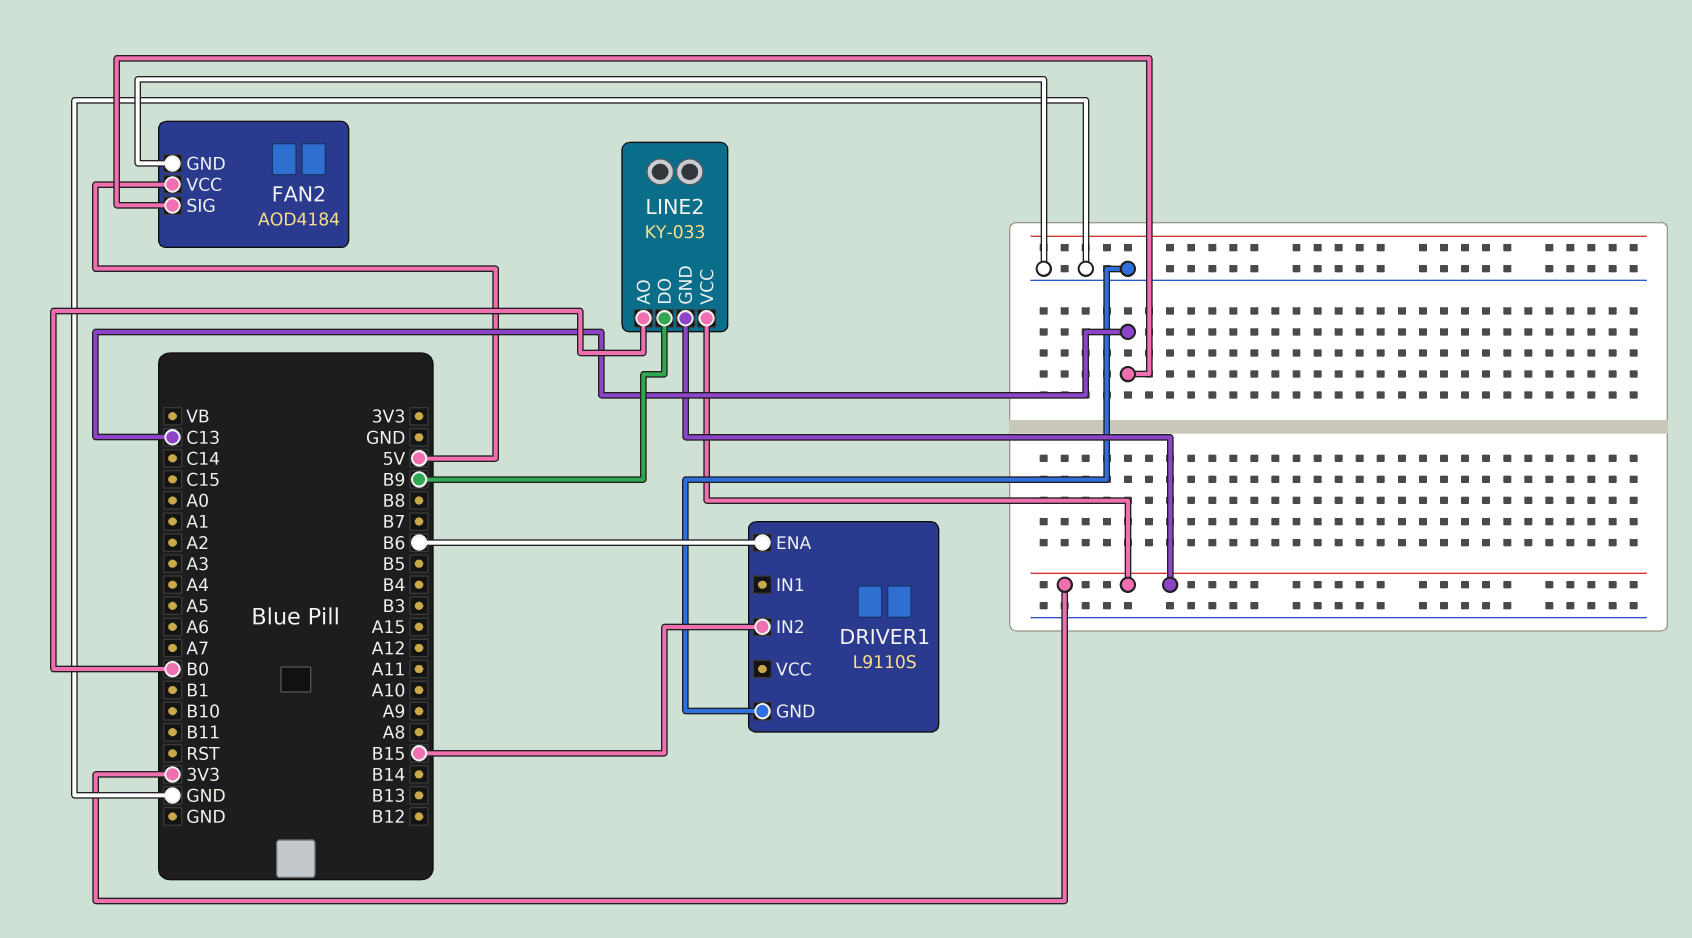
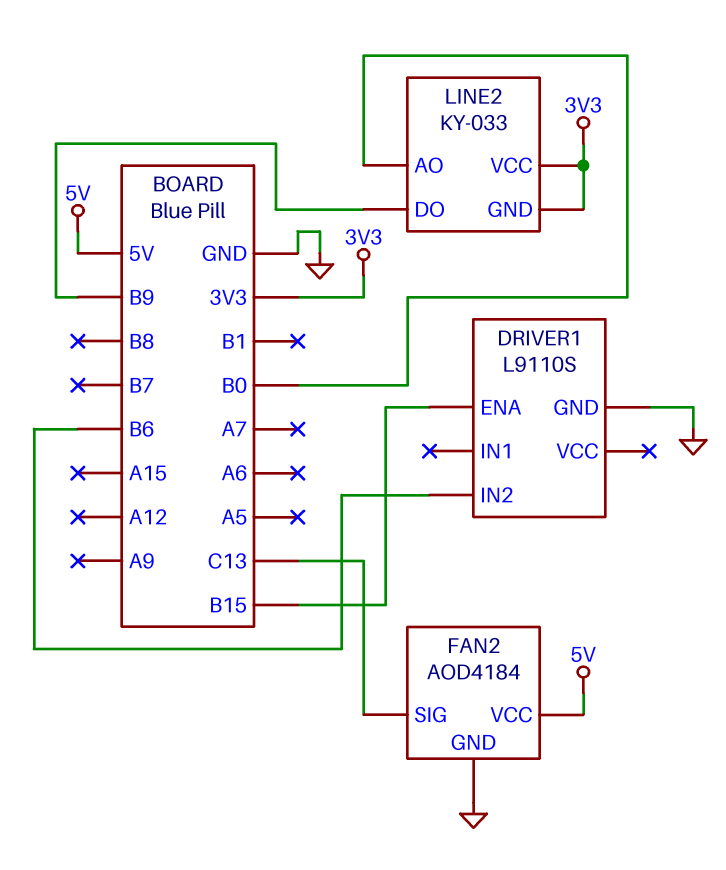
DRIVER1 pin ENA: B6 -> B15
DRIVER1 pin IN2: B15 -> B6

